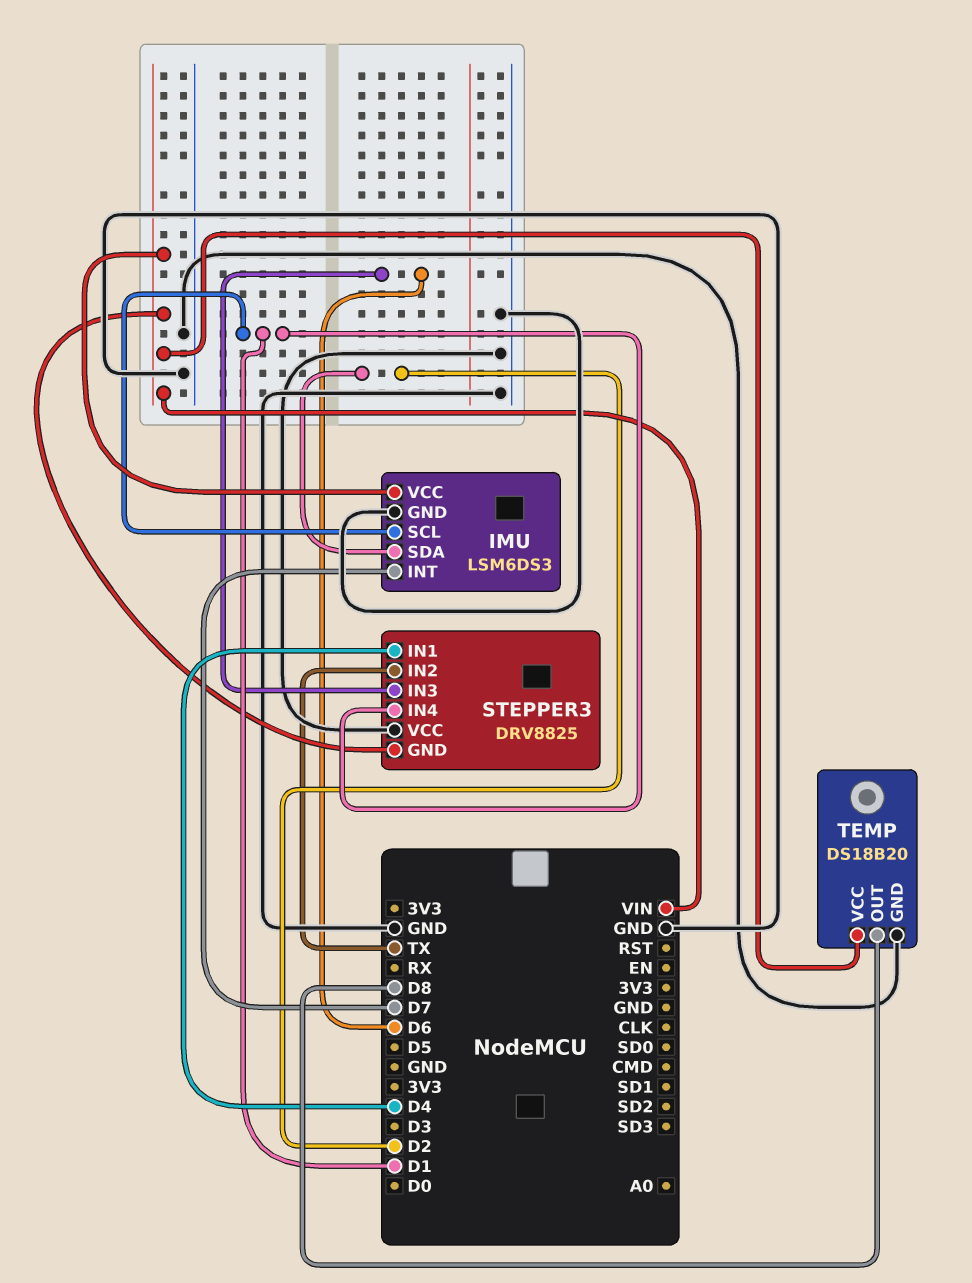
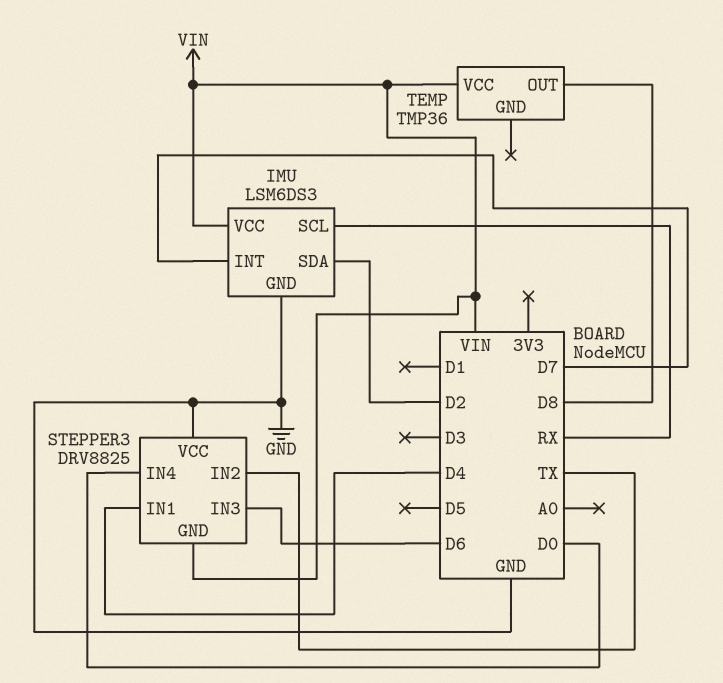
IMU pin SCL: D1 -> RX
STEPPER3 pin IN4: D1 -> D0
TEMP: DS18B20 -> TMP36
TEMP pin GND: GND -> none

